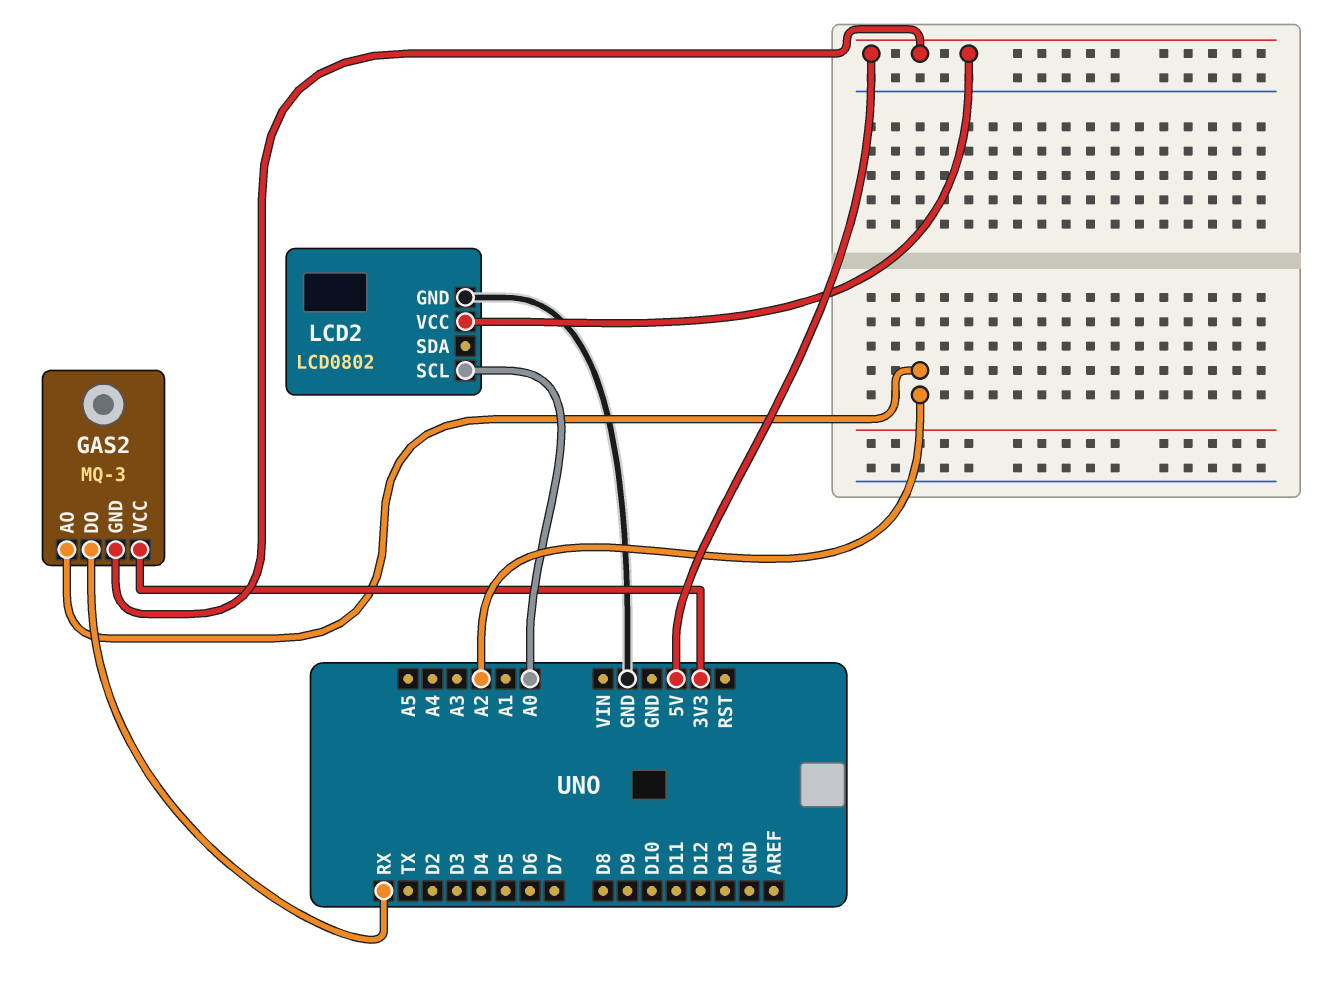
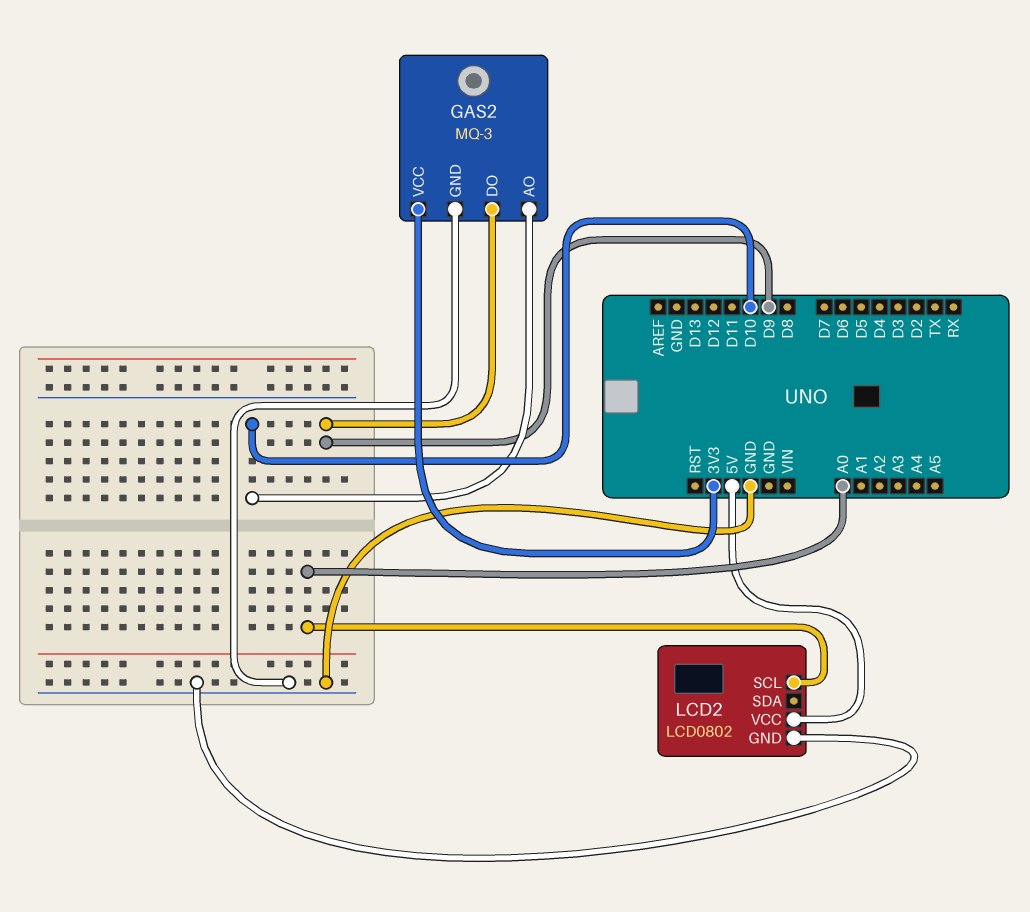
GAS2 pin AO: A2 -> D10
GAS2 pin DO: RX -> D9
GAS2 pin GND: 5V -> GND

